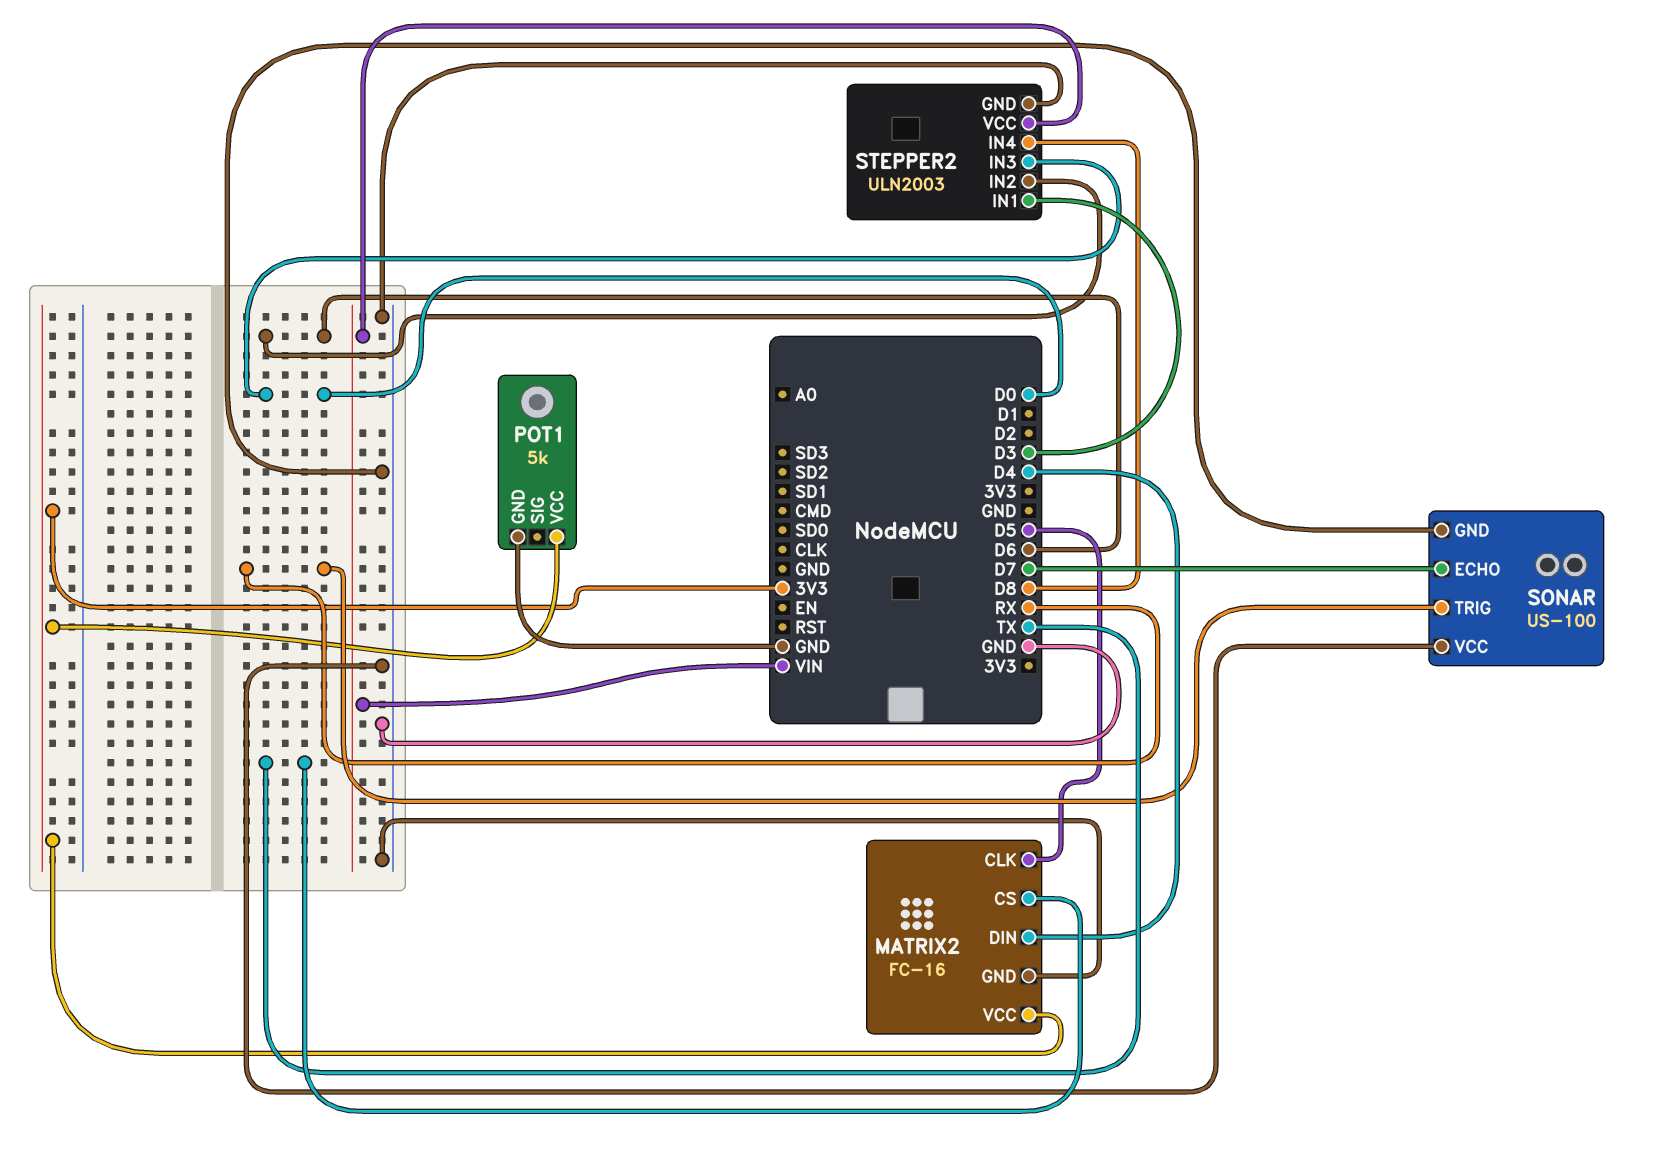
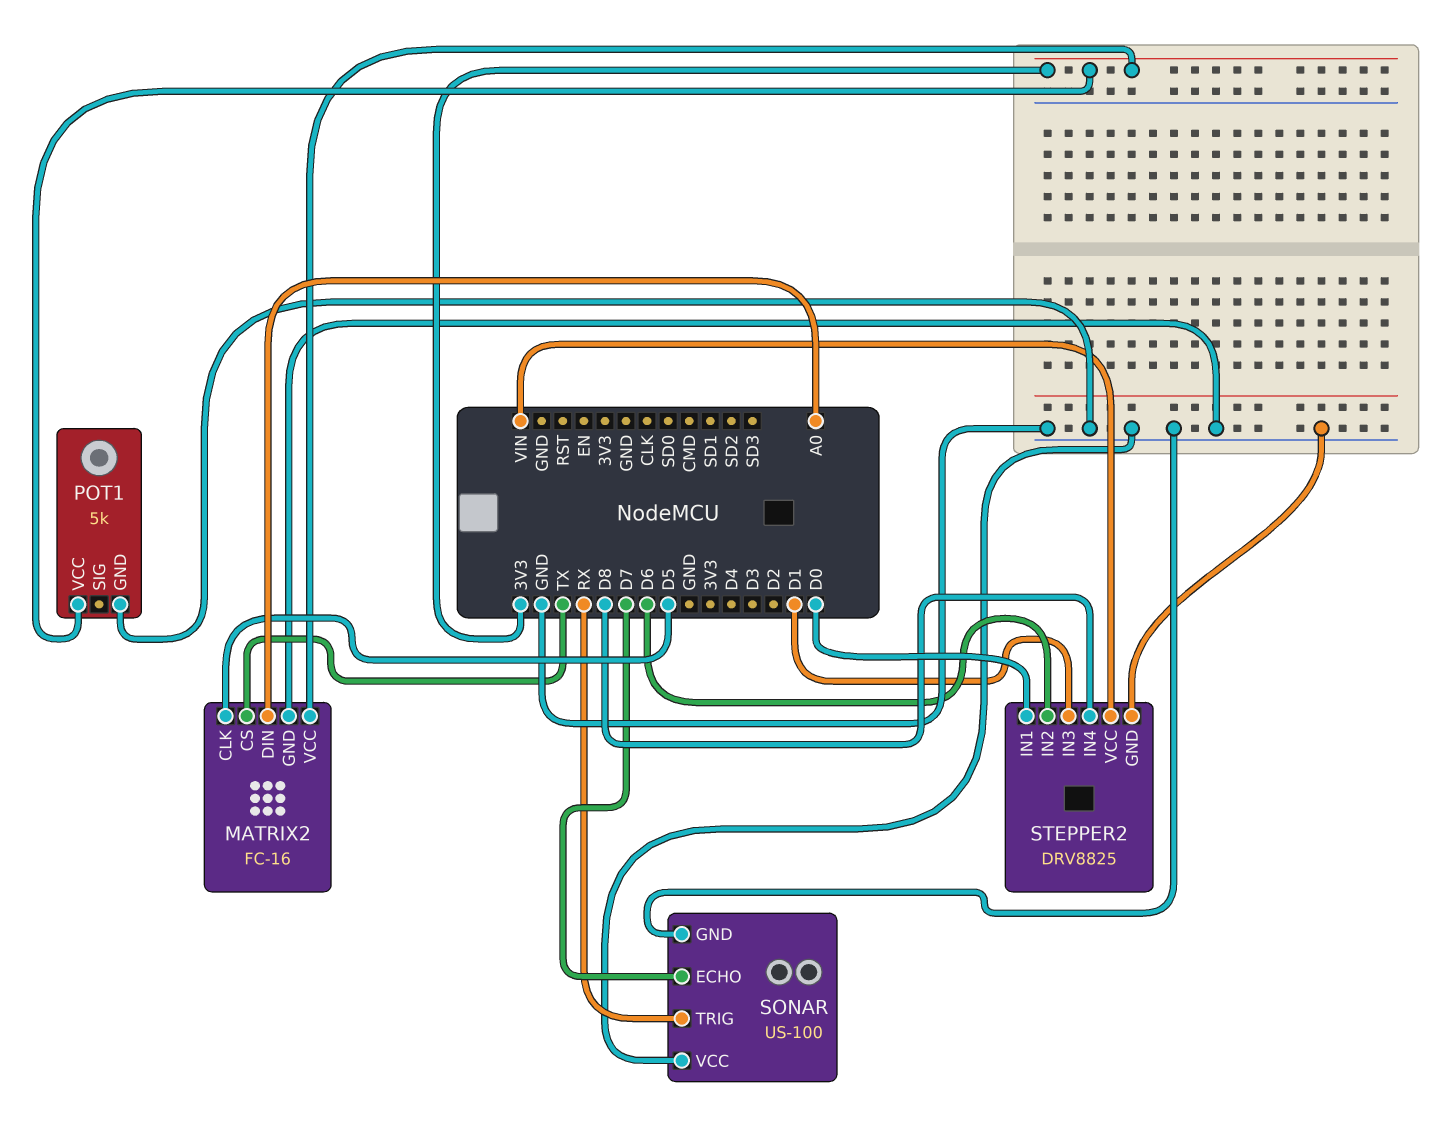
MATRIX2 pin DIN: D4 -> A0
STEPPER2: ULN2003 -> DRV8825
STEPPER2 pin IN1: D3 -> D0
STEPPER2 pin IN3: D0 -> D1

